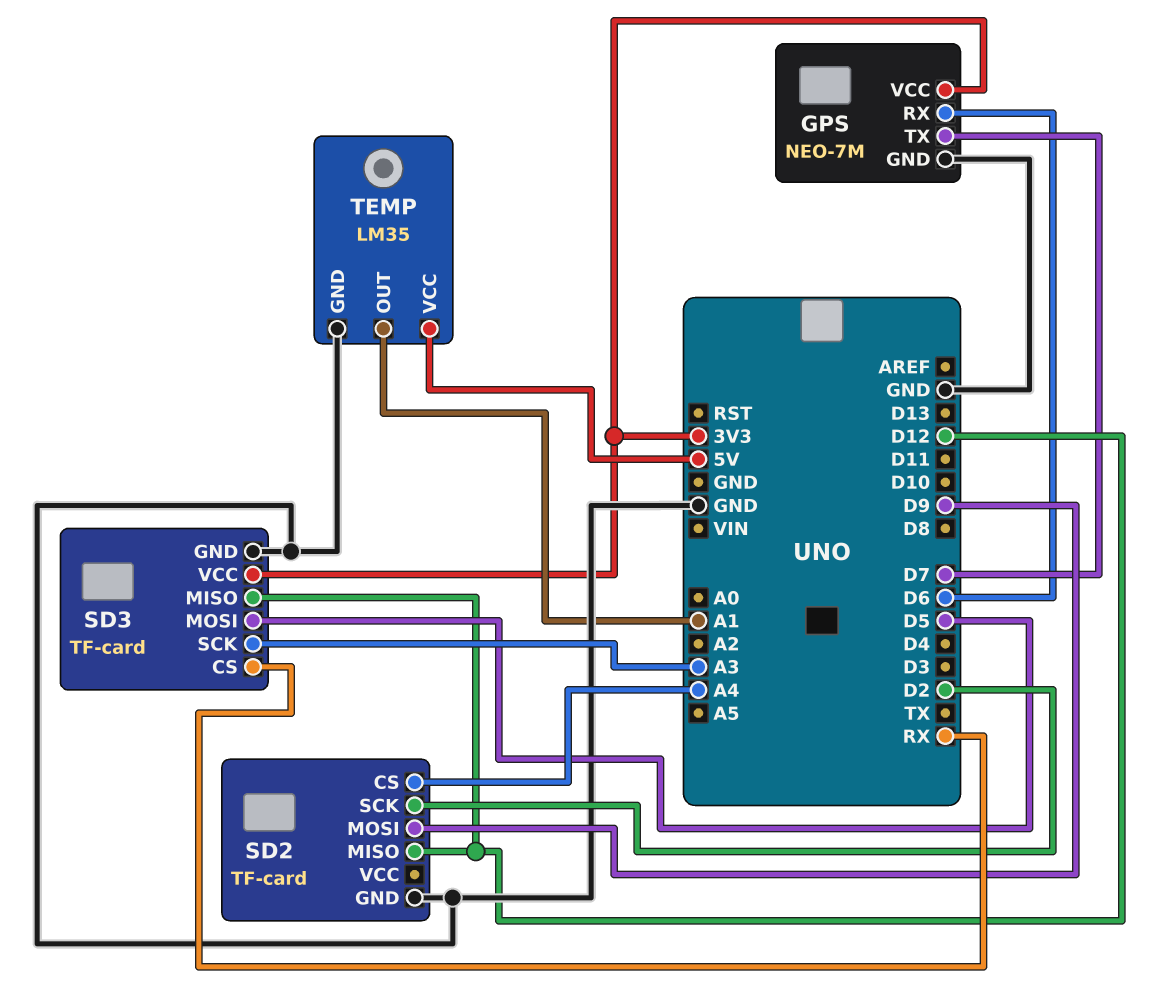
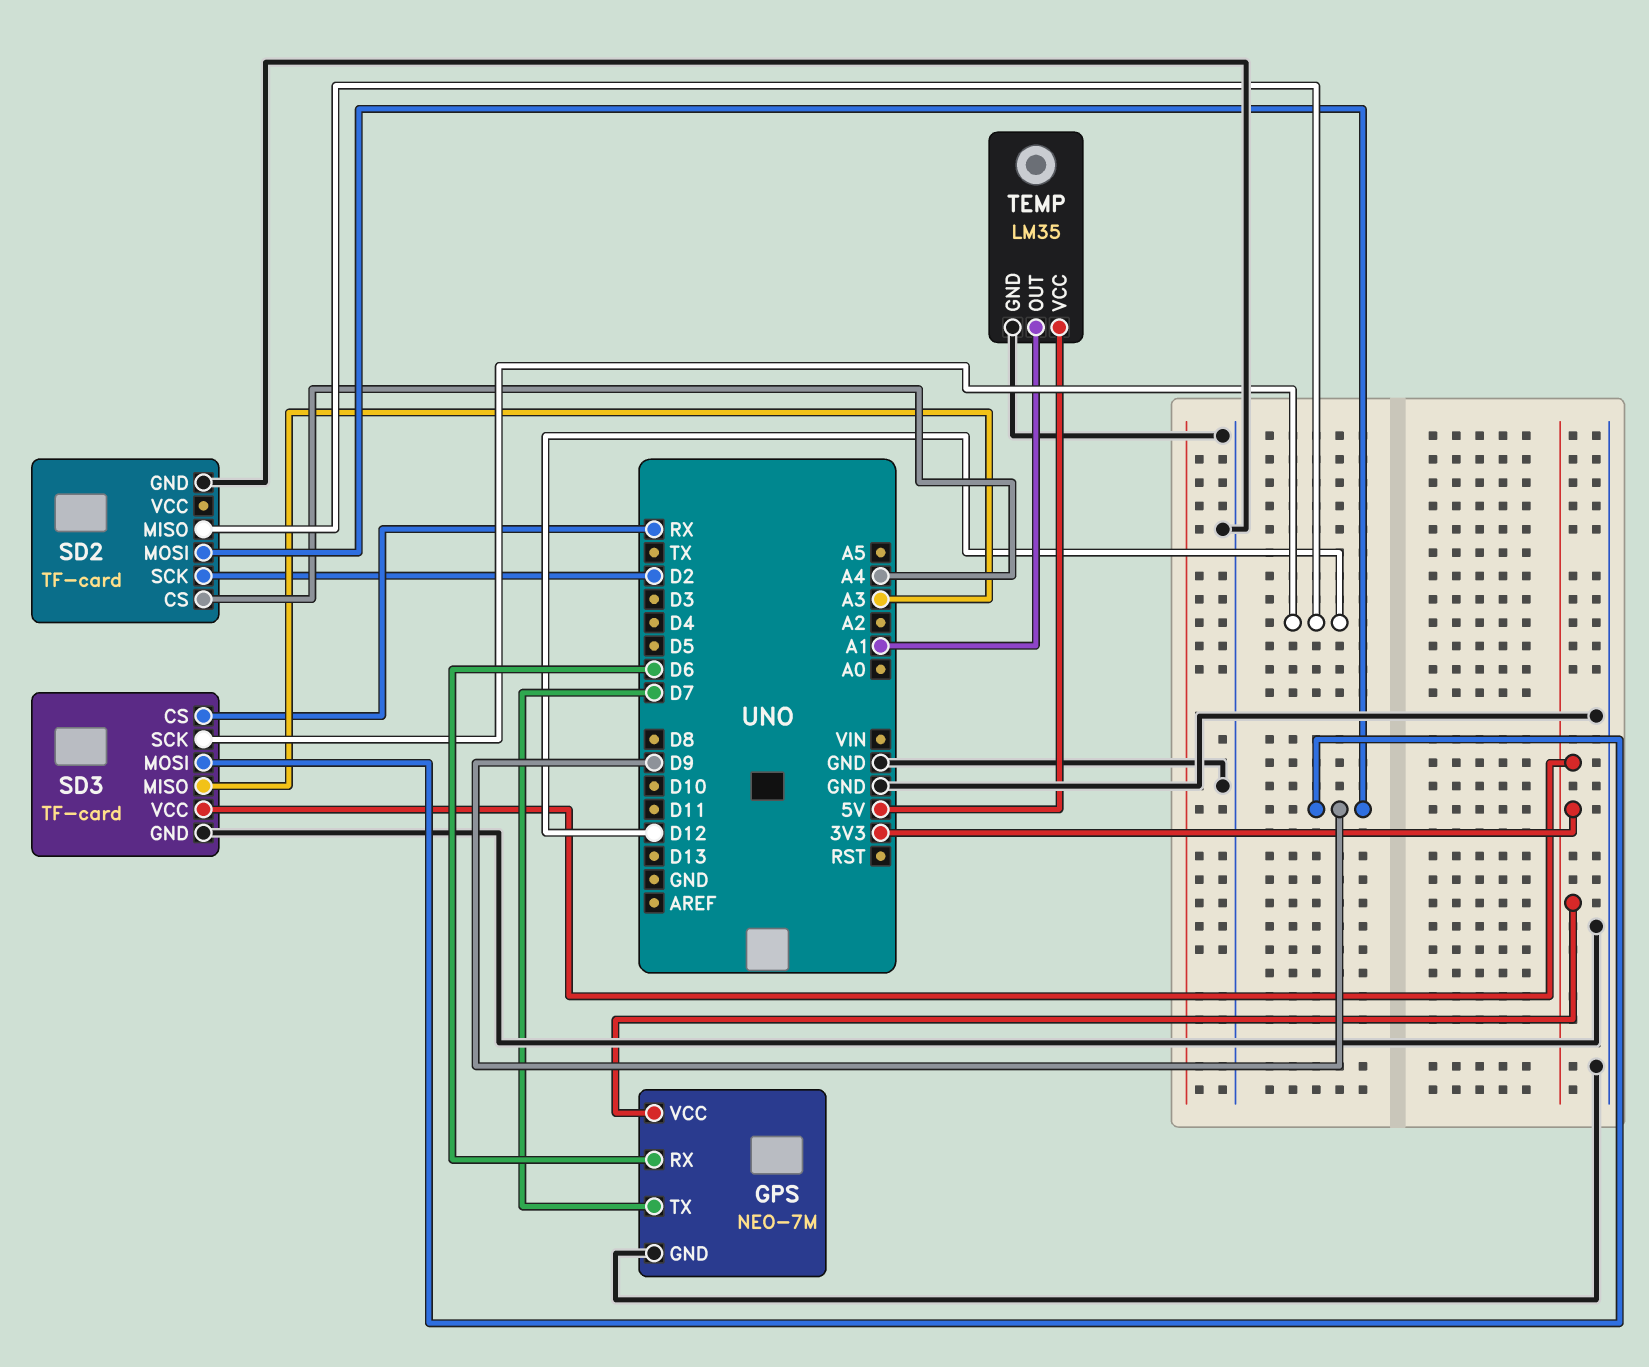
SD3 pin MISO: D12 -> A3
SD3 pin MOSI: D5 -> D9
SD3 pin SCK: A3 -> D12

